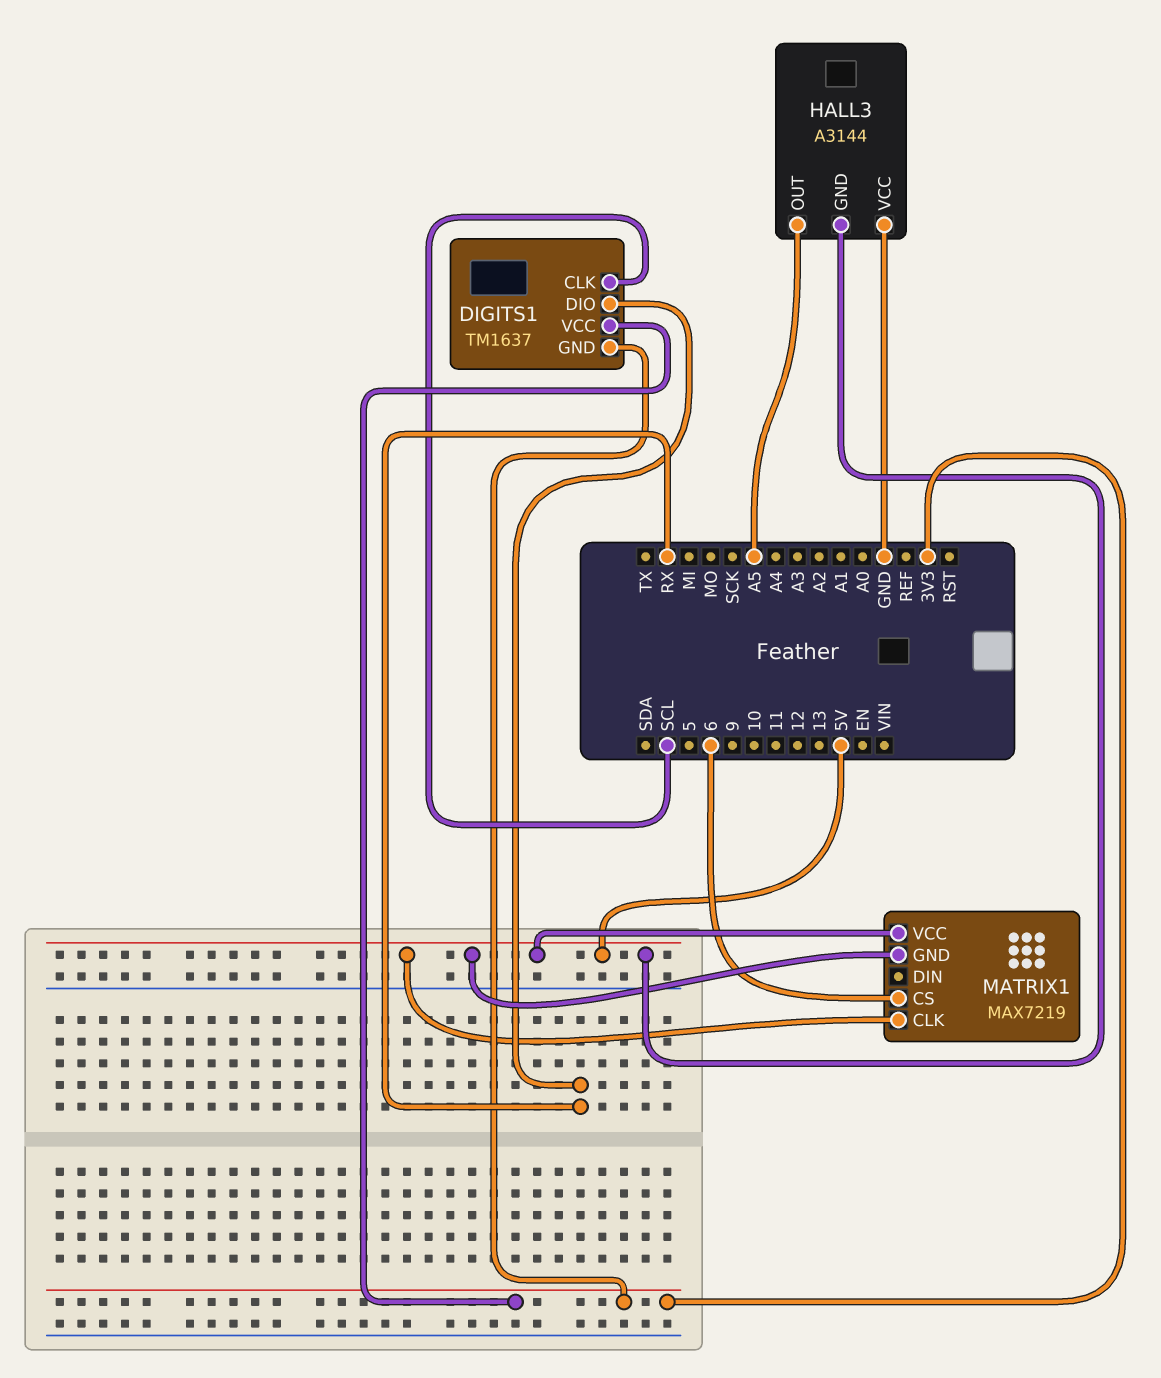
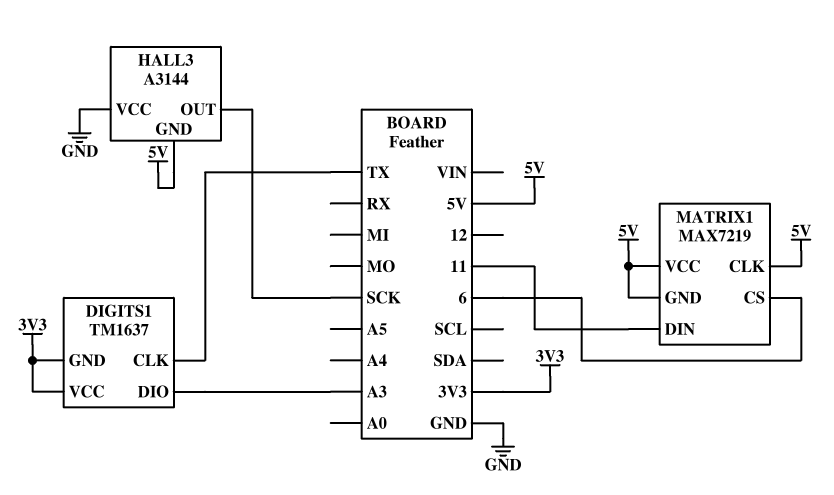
DIGITS1 pin CLK: SCL -> TX
DIGITS1 pin DIO: RX -> A3
HALL3 pin OUT: A5 -> SCK
MATRIX1 pin DIN: none -> 11

